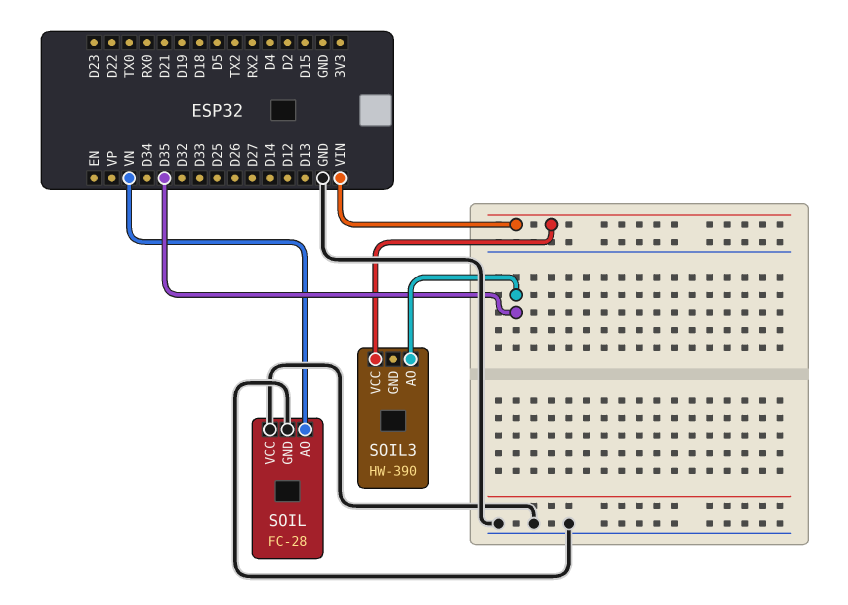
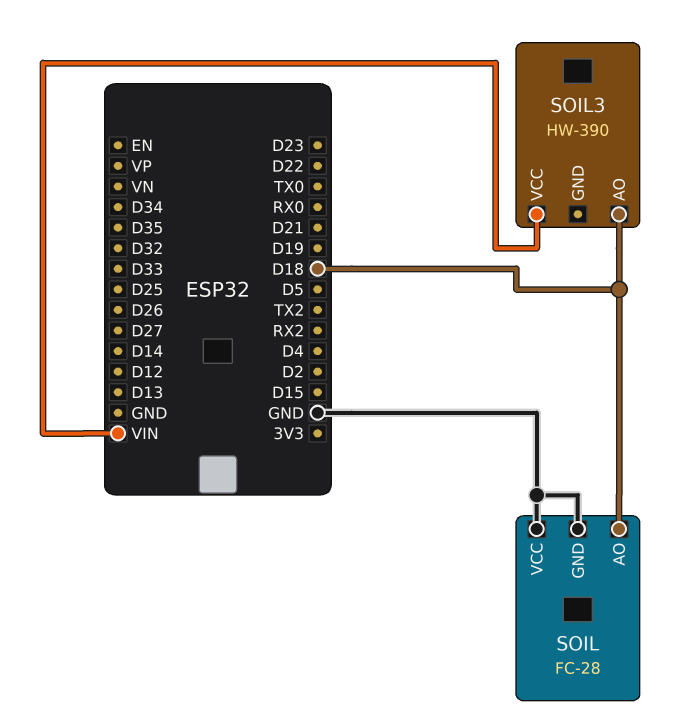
SOIL pin AO: VN -> D18
SOIL3 pin AO: D35 -> D18

